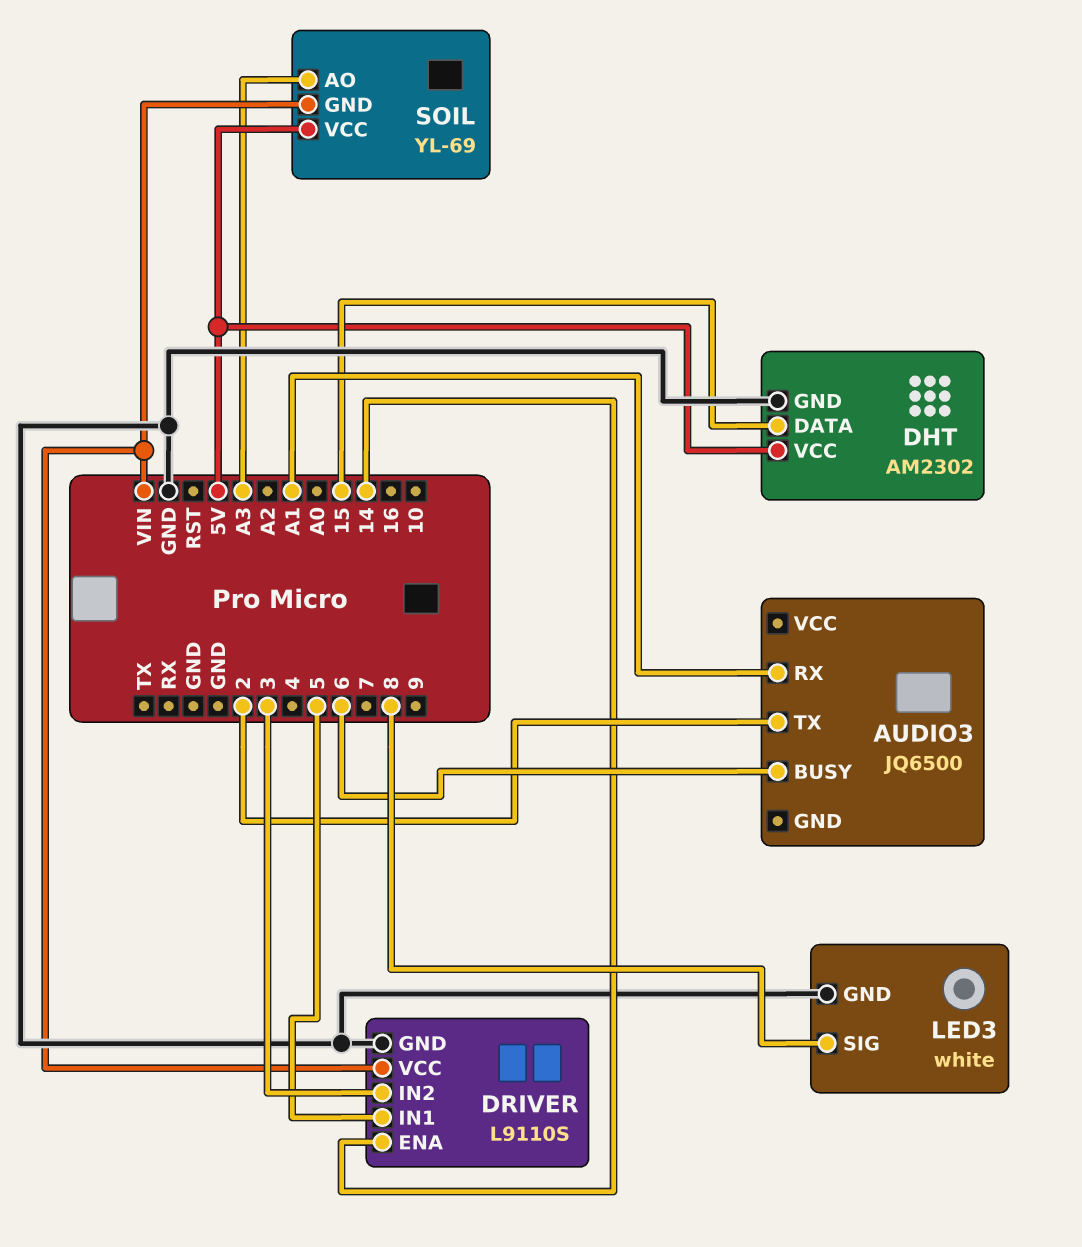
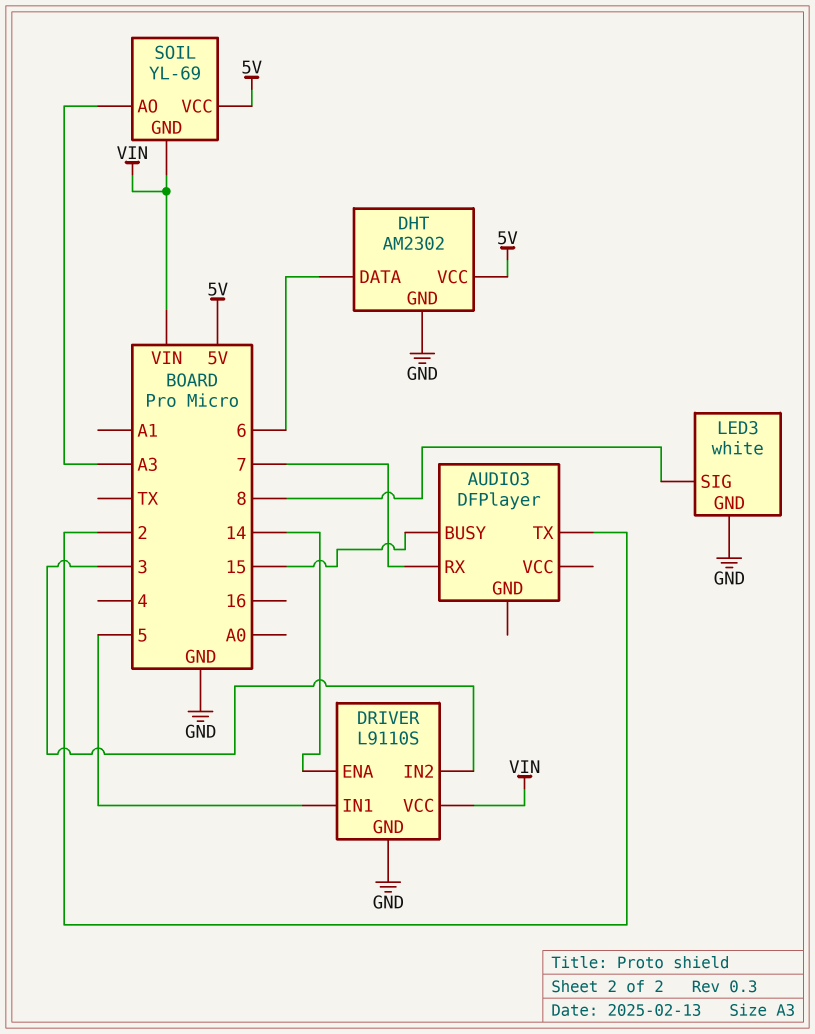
AUDIO3: JQ6500 -> DFPlayer
AUDIO3 pin BUSY: 6 -> 15
AUDIO3 pin RX: A1 -> 7
DHT pin DATA: 15 -> 6

